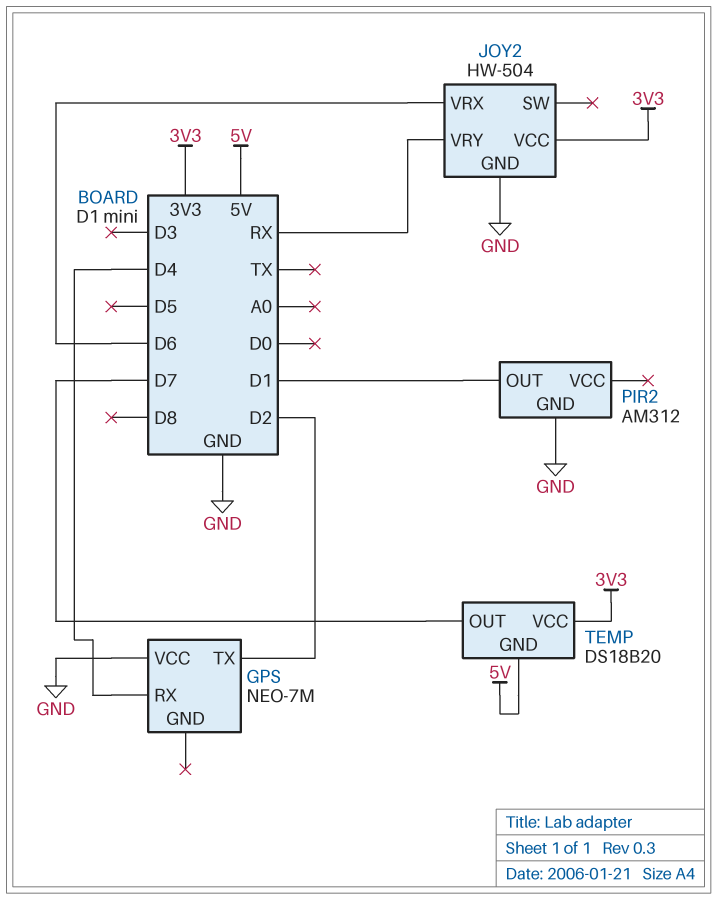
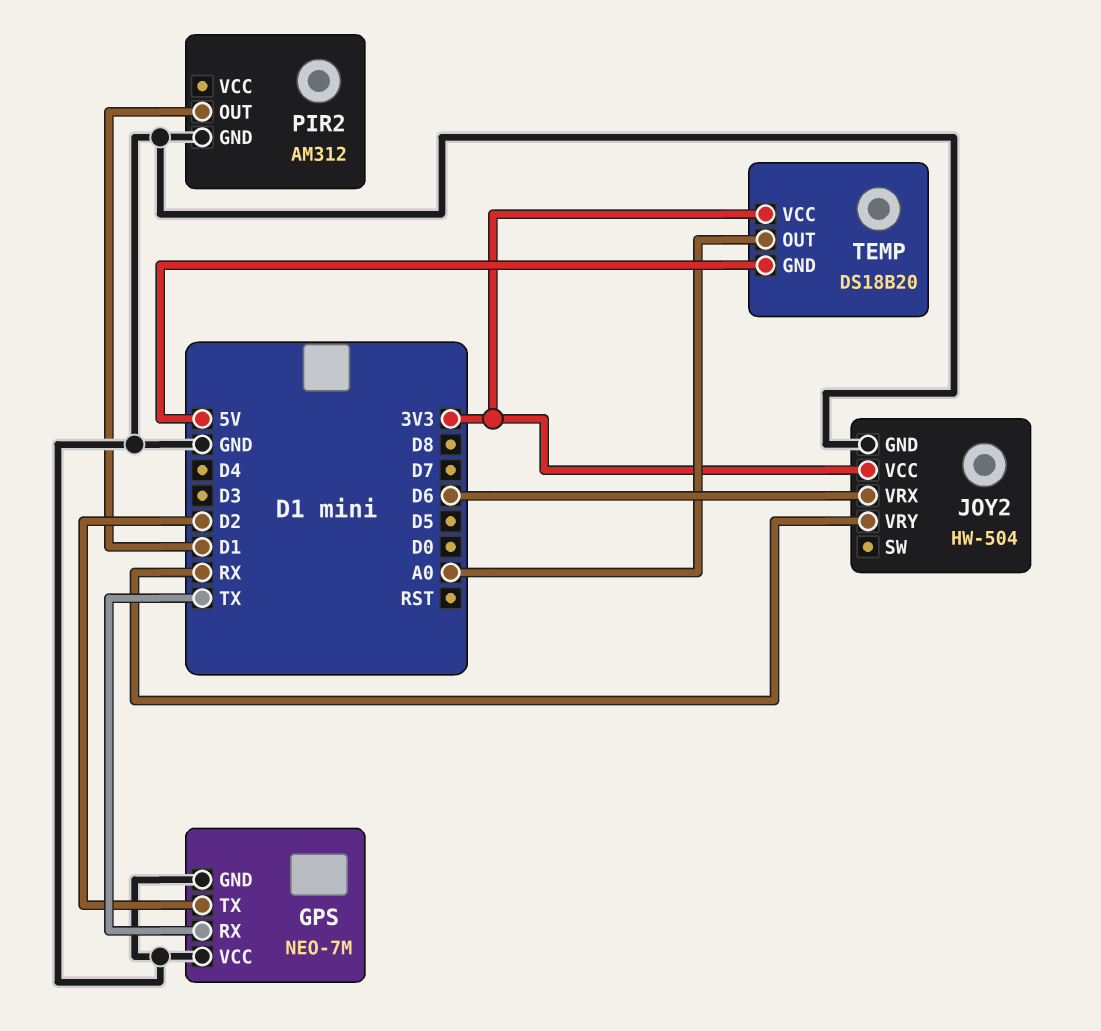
GPS pin GND: none -> GND
GPS pin RX: D4 -> TX
TEMP pin OUT: D7 -> A0

